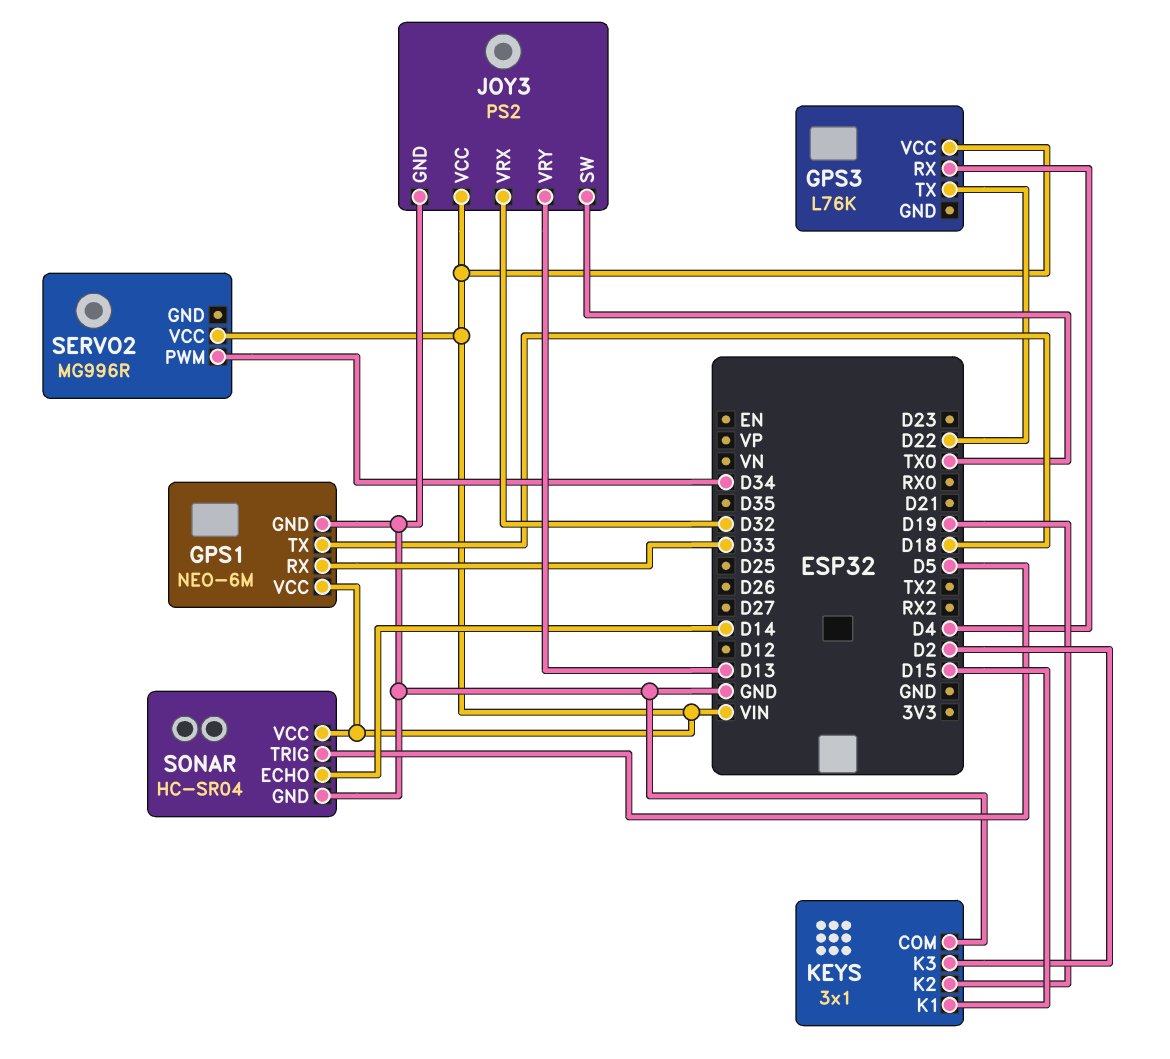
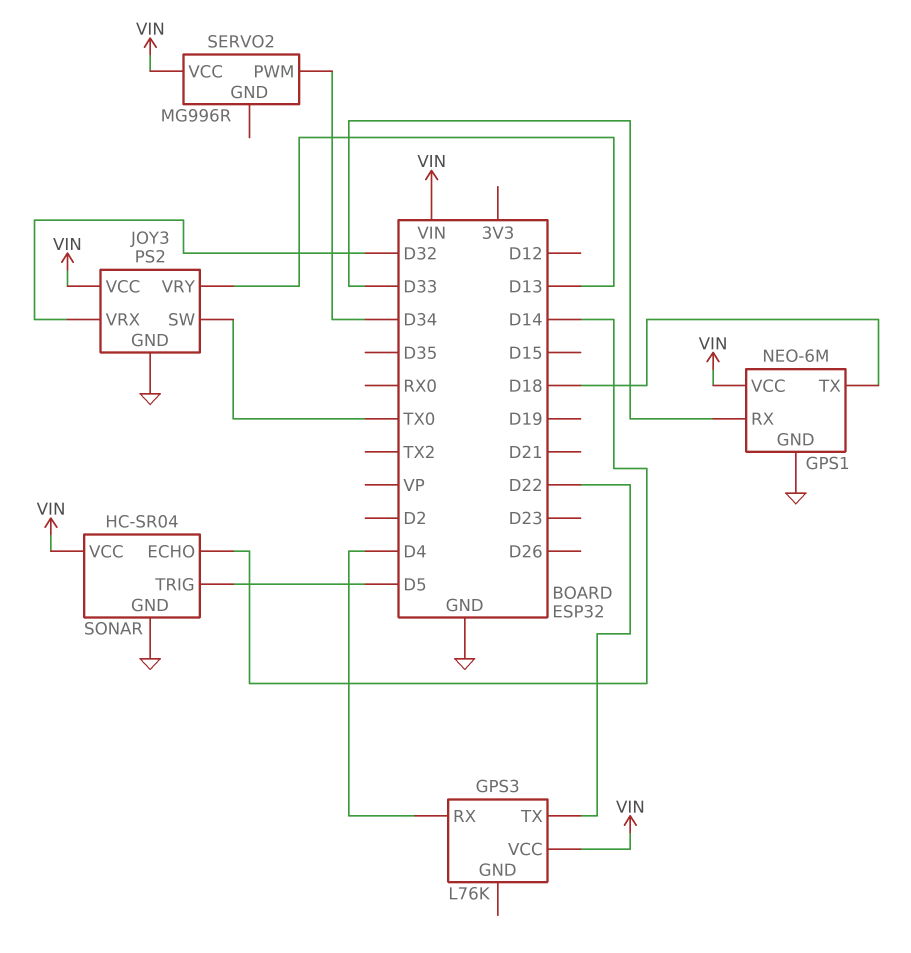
KEYS: 3x1 -> none
KEYS pin COM: GND -> none
KEYS pin K1: D15 -> none
KEYS pin K2: D19 -> none
KEYS pin K3: D2 -> none

